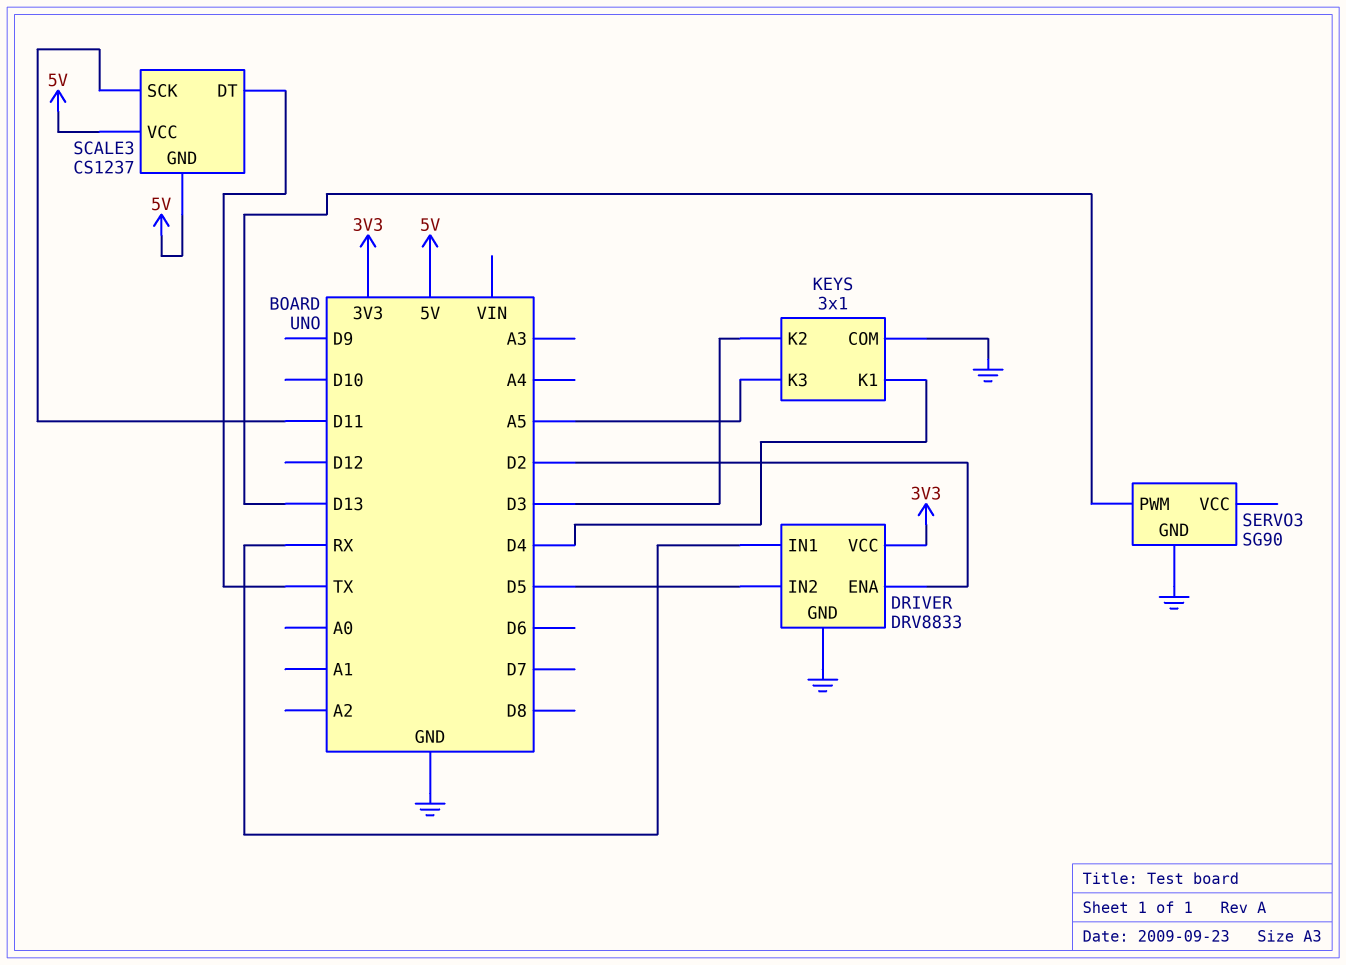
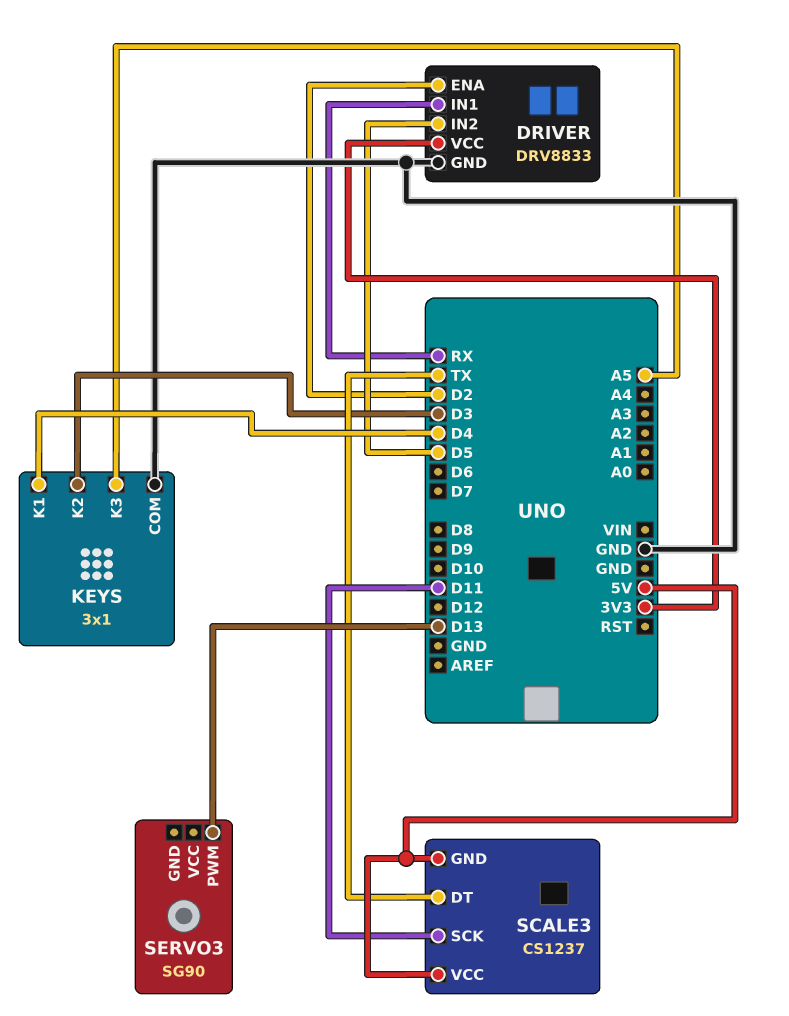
SERVO3 pin GND: GND -> none

